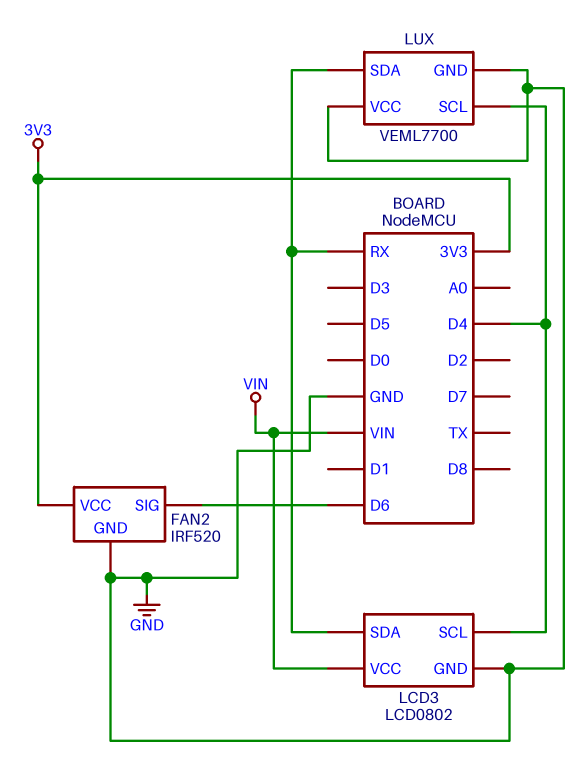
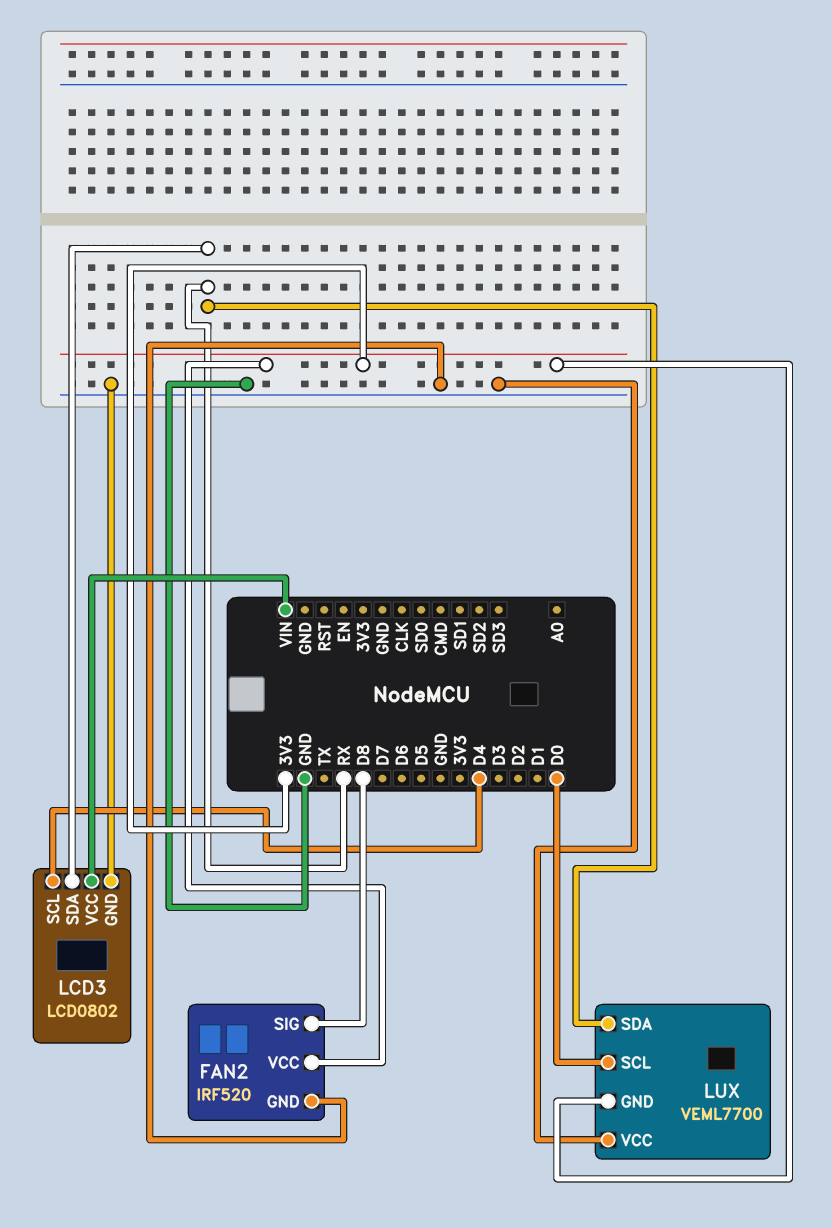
FAN2 pin SIG: D6 -> D8
LUX pin GND: GND -> 3V3
LUX pin SCL: D4 -> D0

